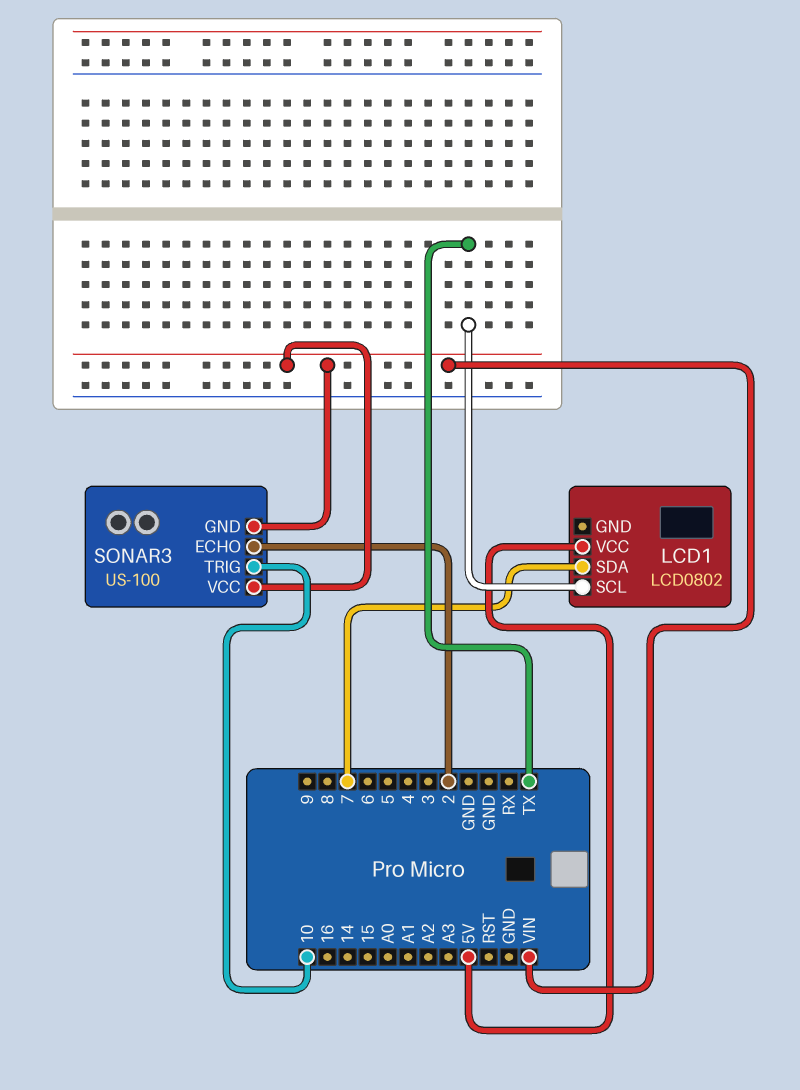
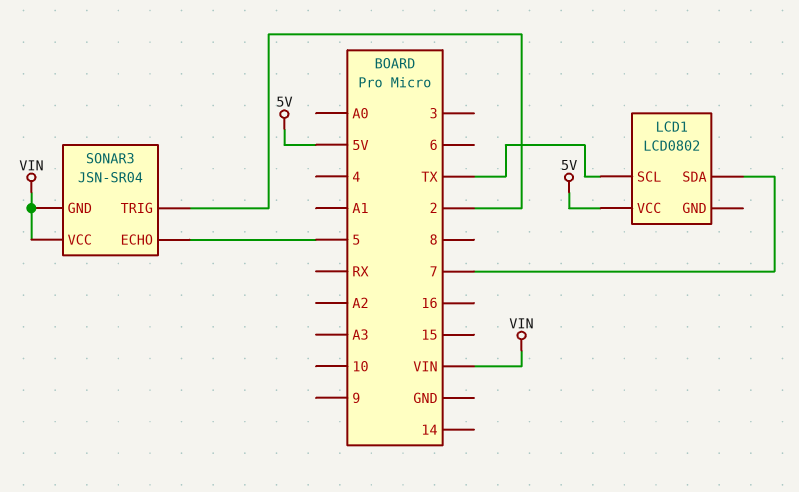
SONAR3: US-100 -> JSN-SR04
SONAR3 pin ECHO: 2 -> 5
SONAR3 pin TRIG: 10 -> 2

